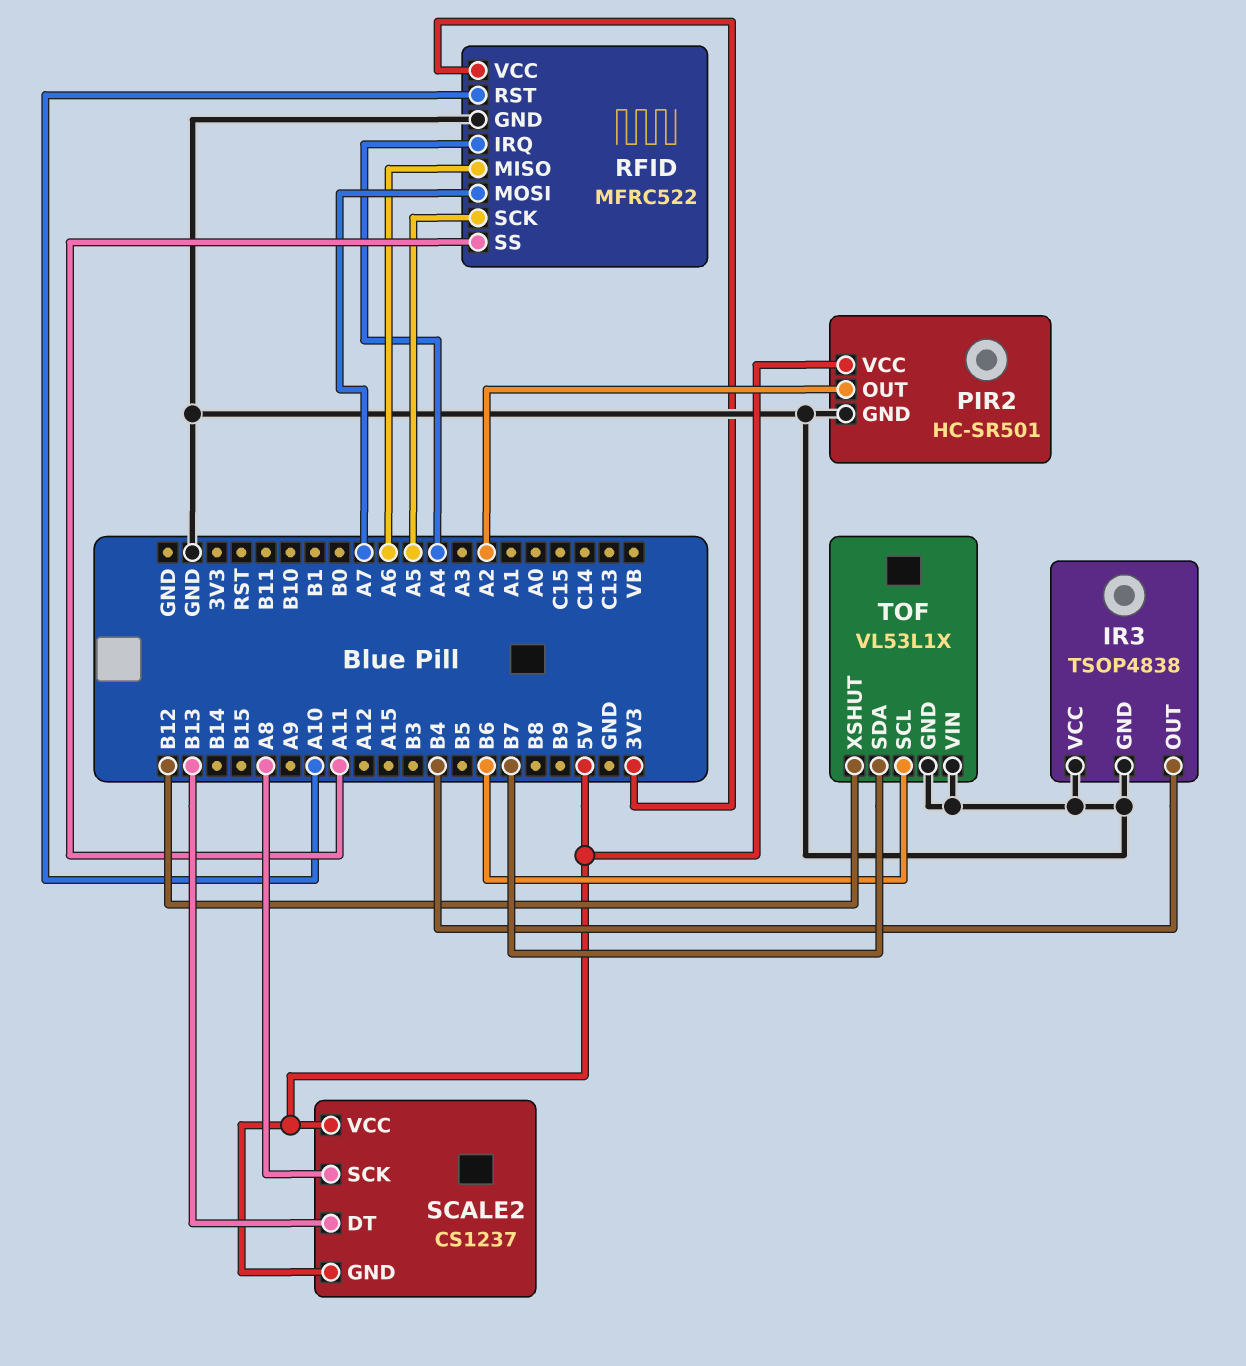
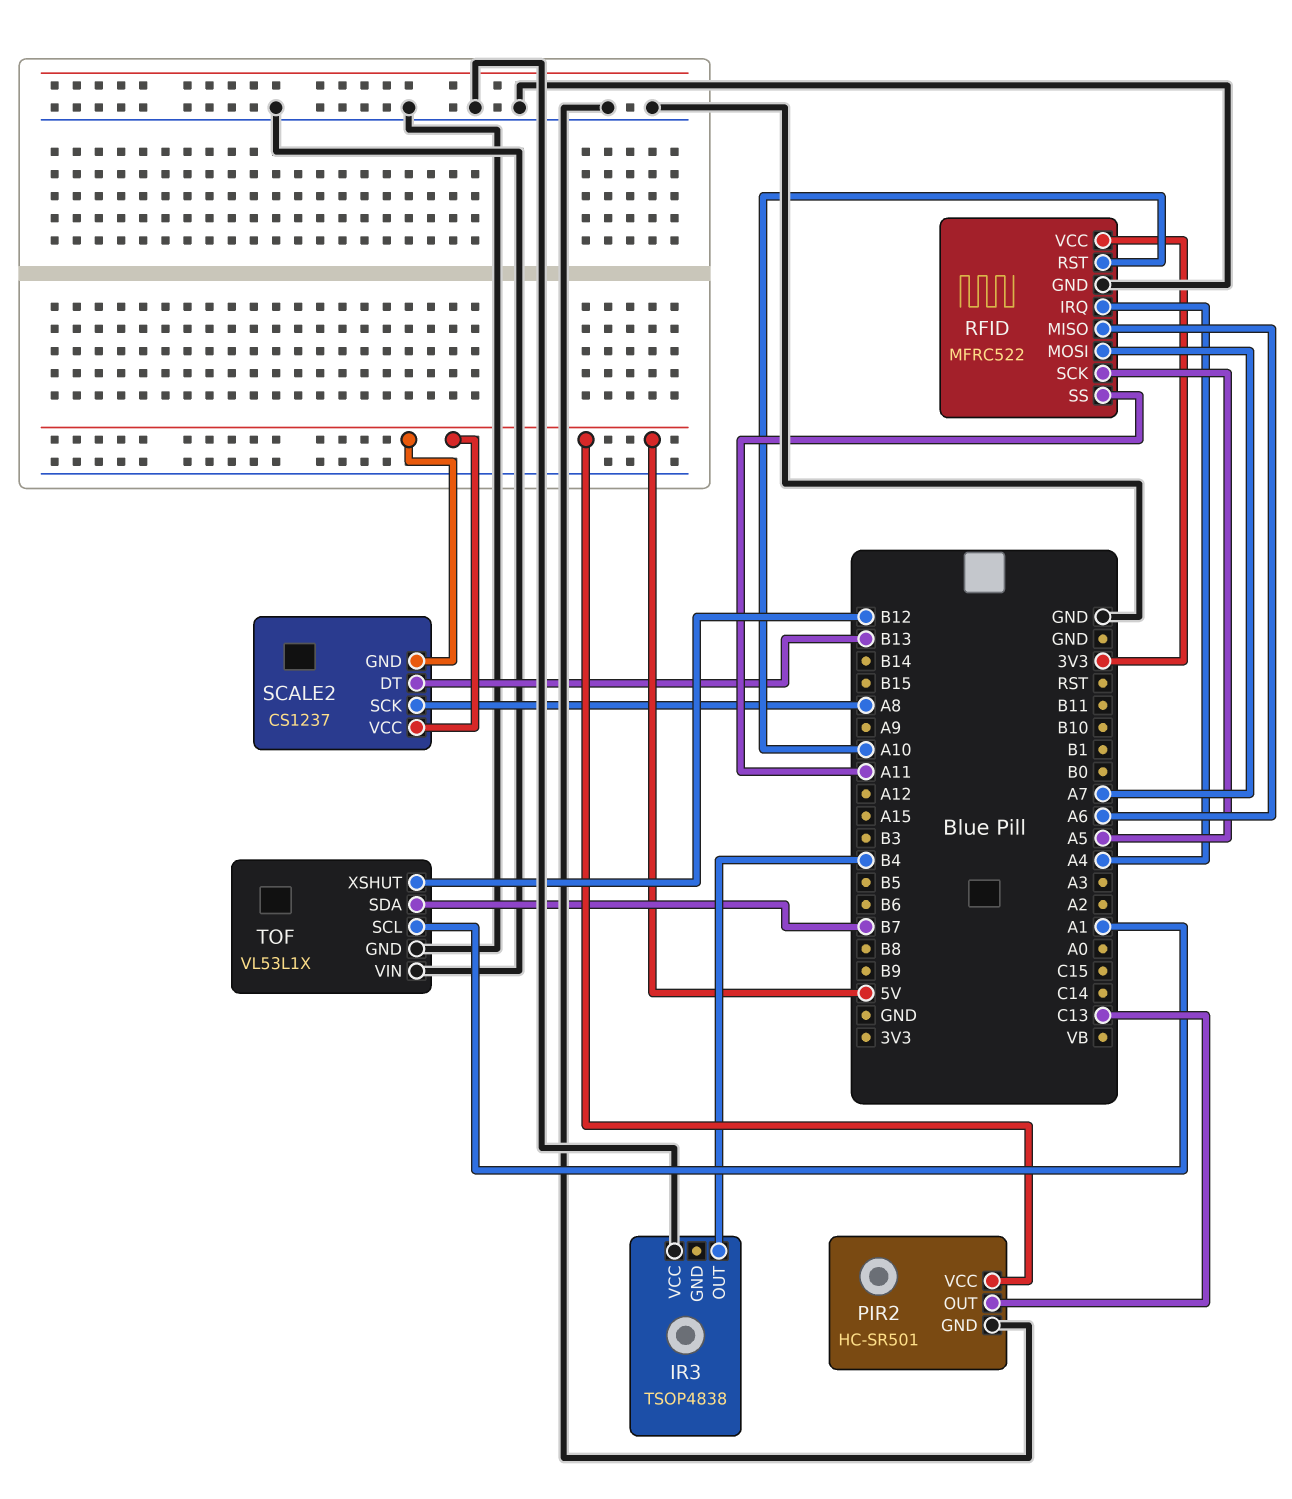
IR3 pin GND: GND -> none
PIR2 pin OUT: A2 -> C13
TOF pin SCL: B6 -> A1

